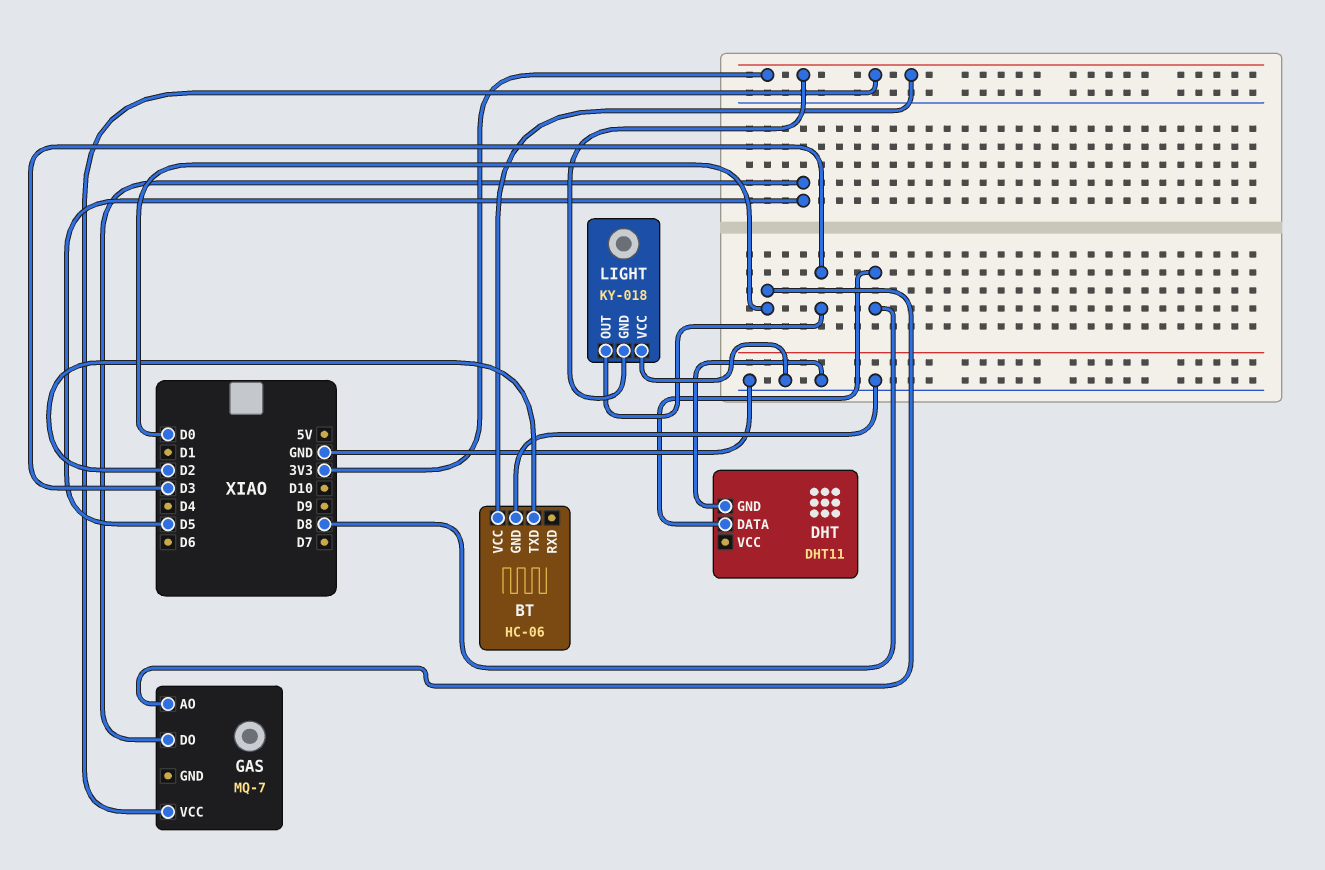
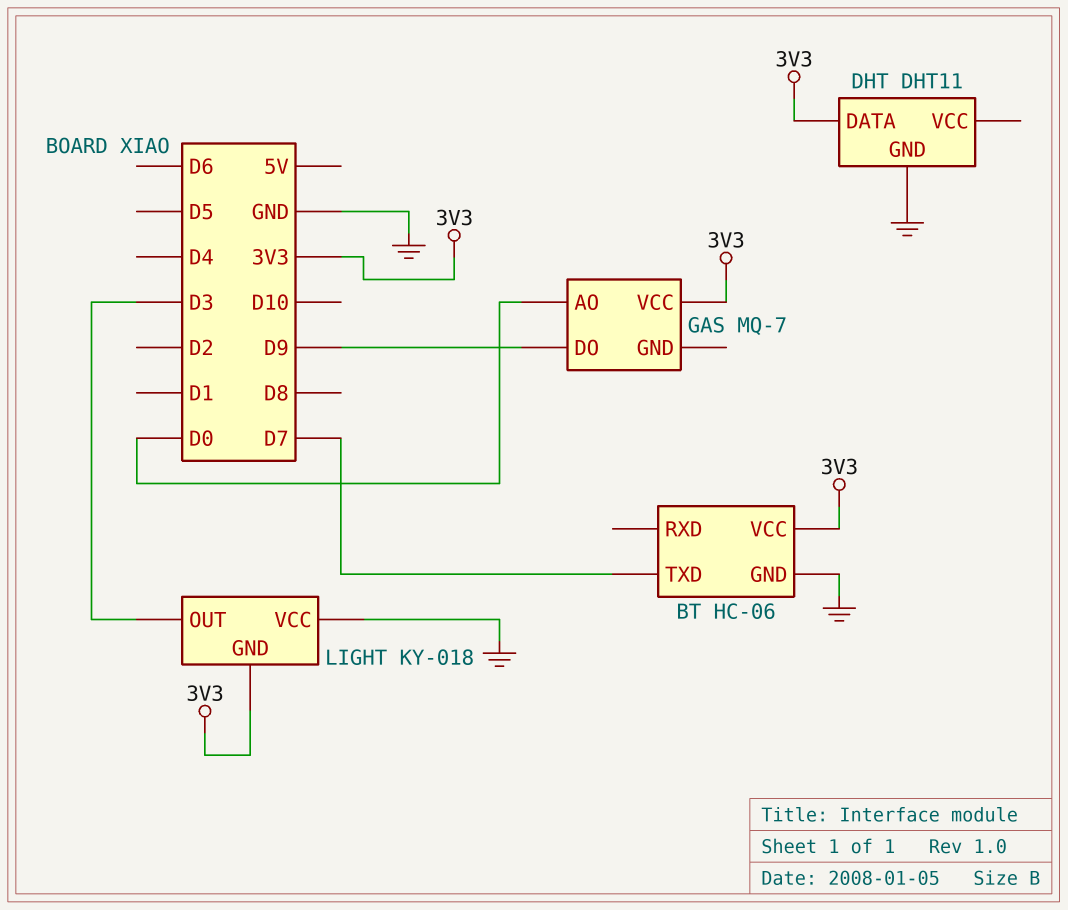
BT pin TXD: D2 -> D7
DHT pin DATA: D8 -> 3V3
GAS pin DO: D5 -> D9

